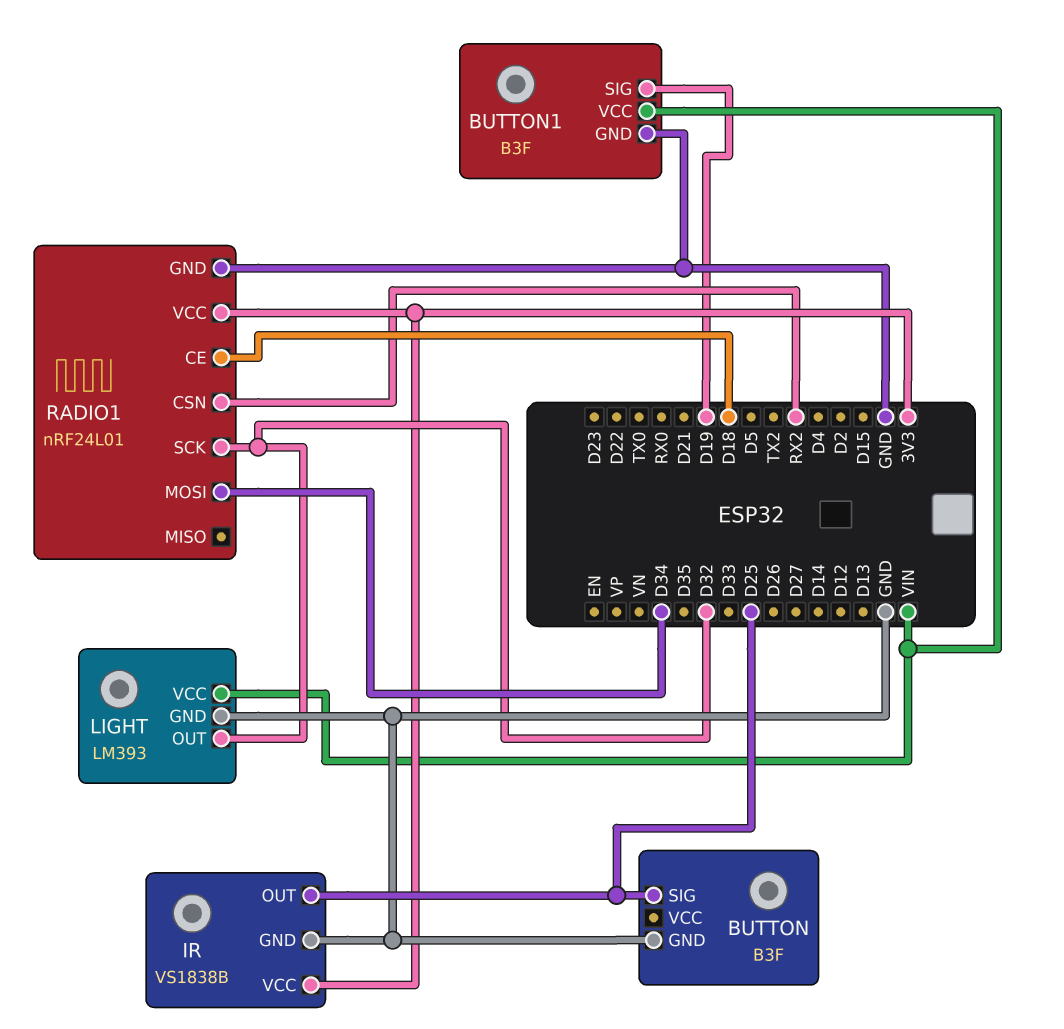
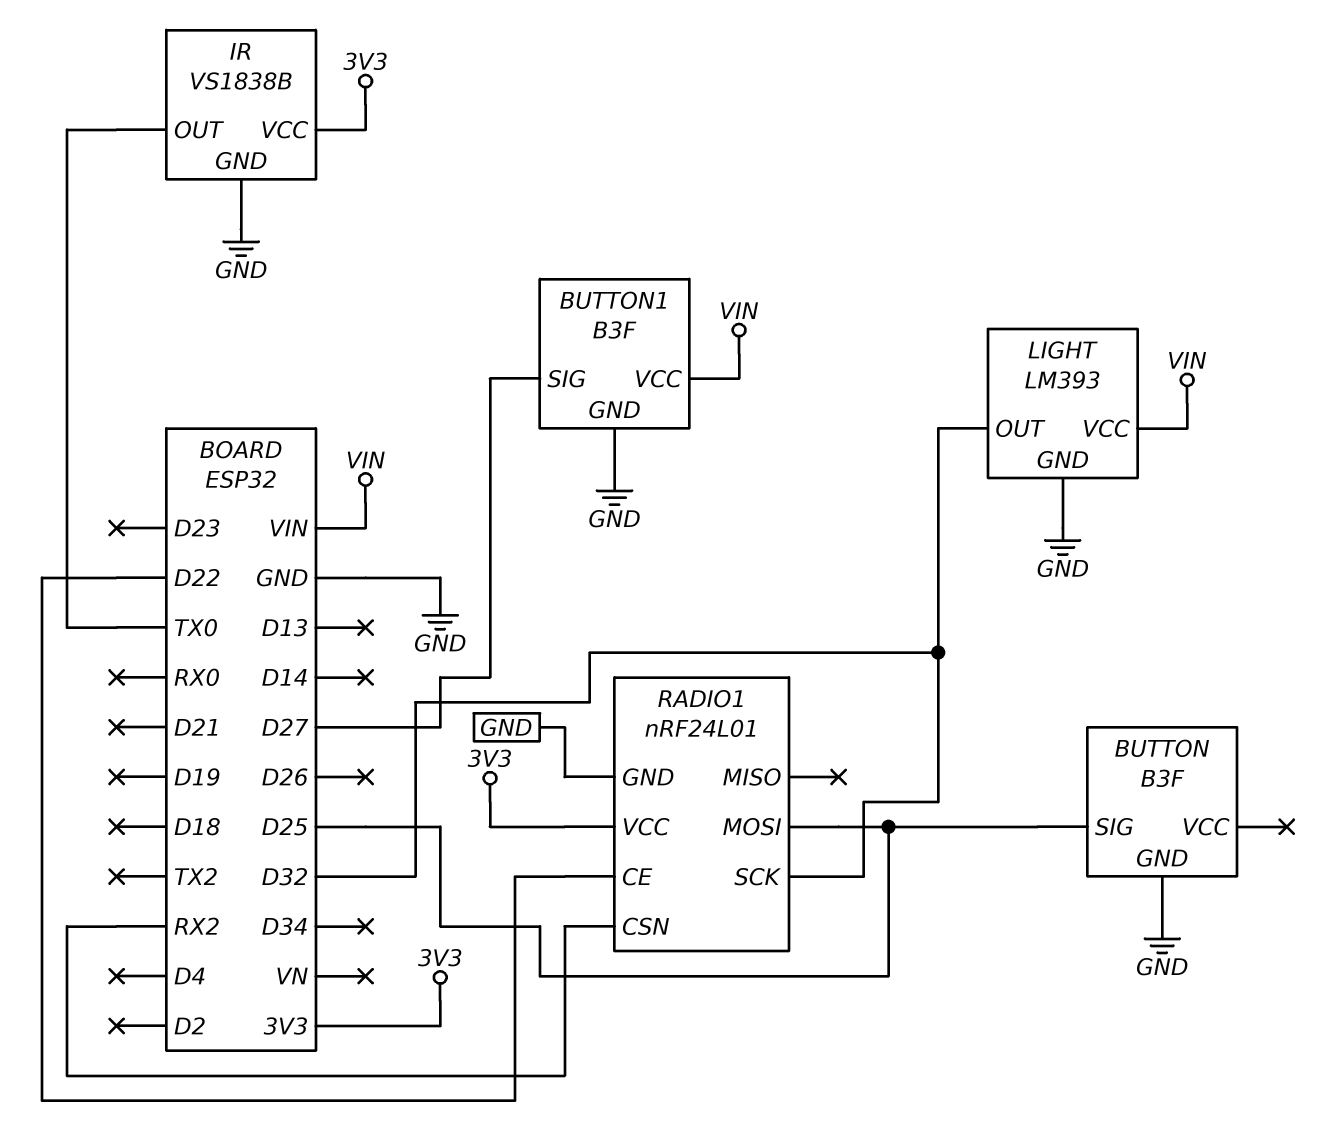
BUTTON1 pin SIG: D19 -> D27
IR pin OUT: D25 -> TX0
RADIO1 pin CE: D18 -> D22
RADIO1 pin MOSI: D34 -> D25

